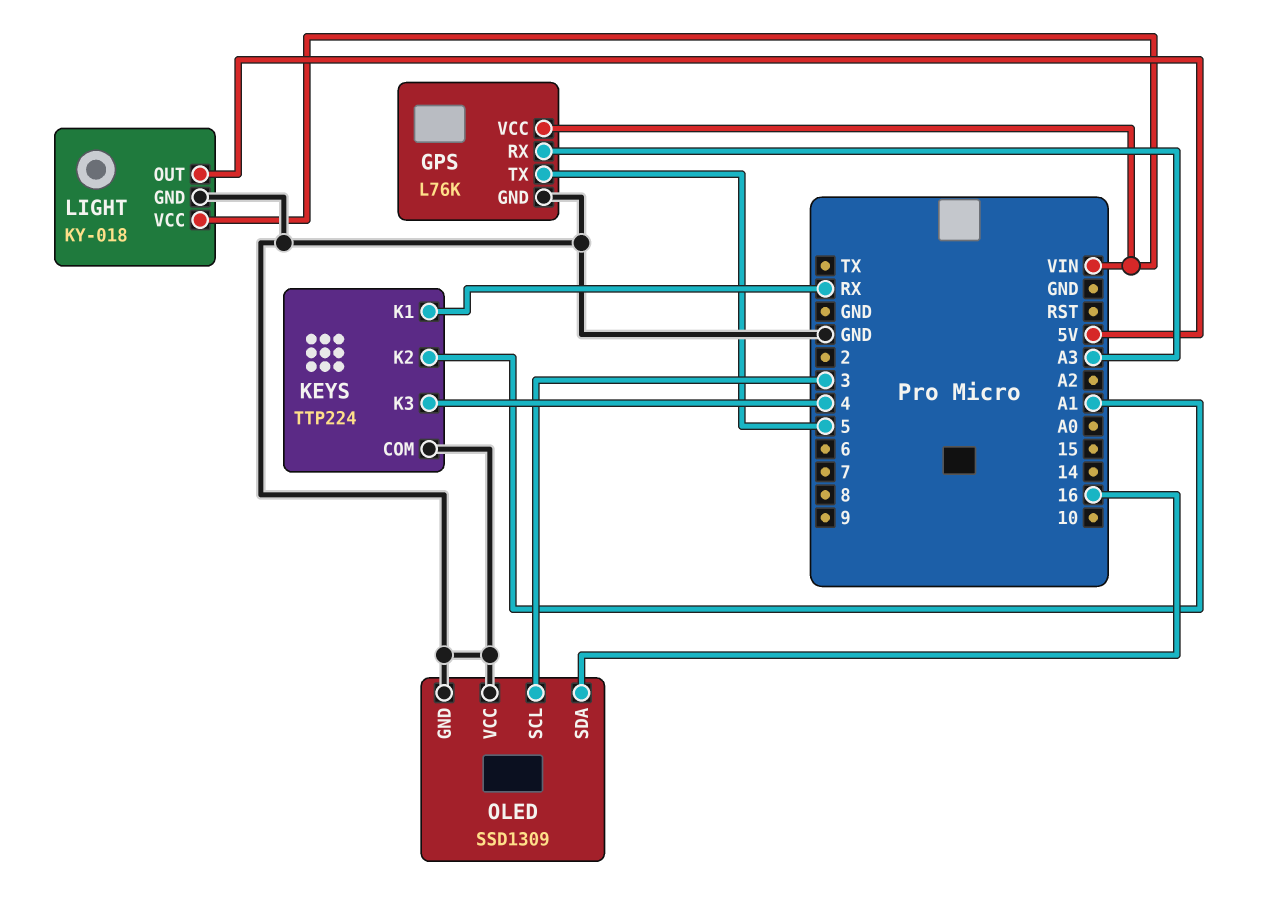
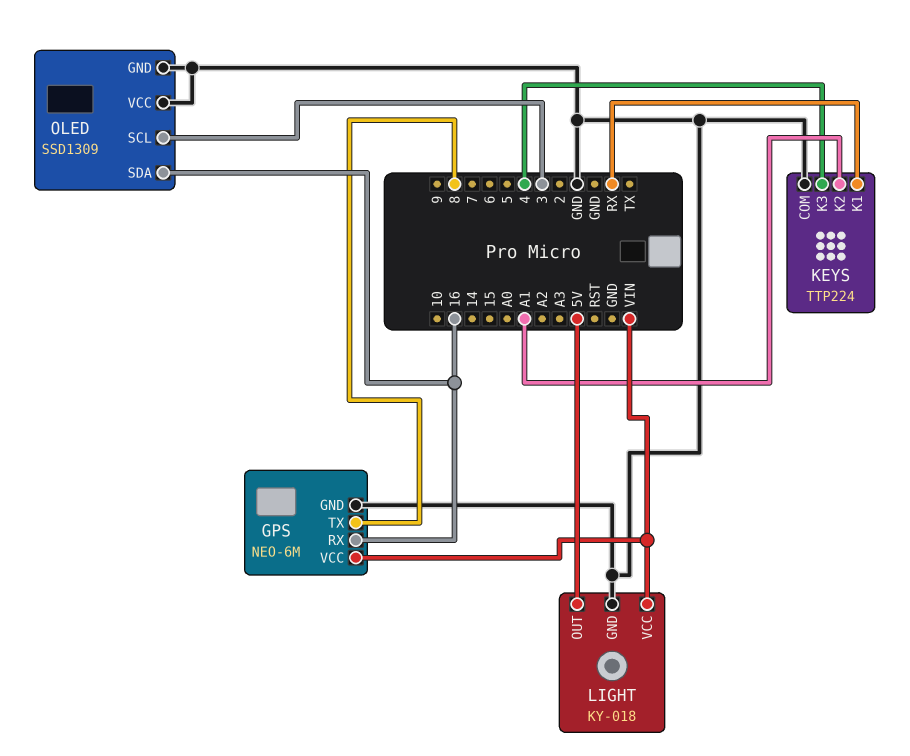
GPS: L76K -> NEO-6M
GPS pin RX: A3 -> 16
GPS pin TX: 5 -> 8

